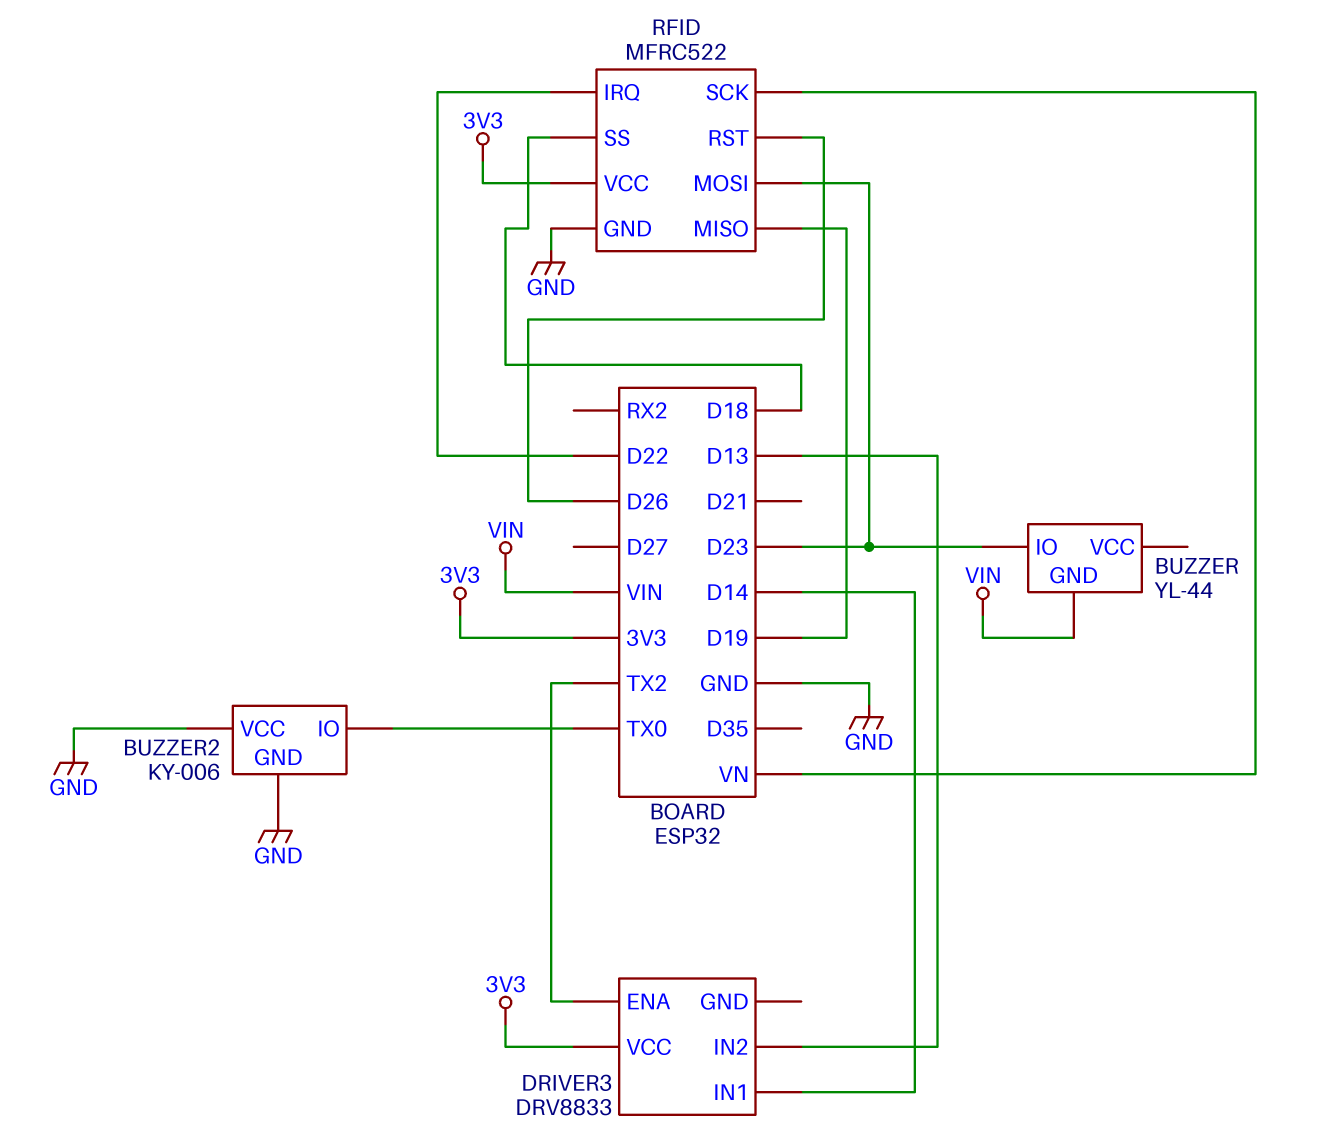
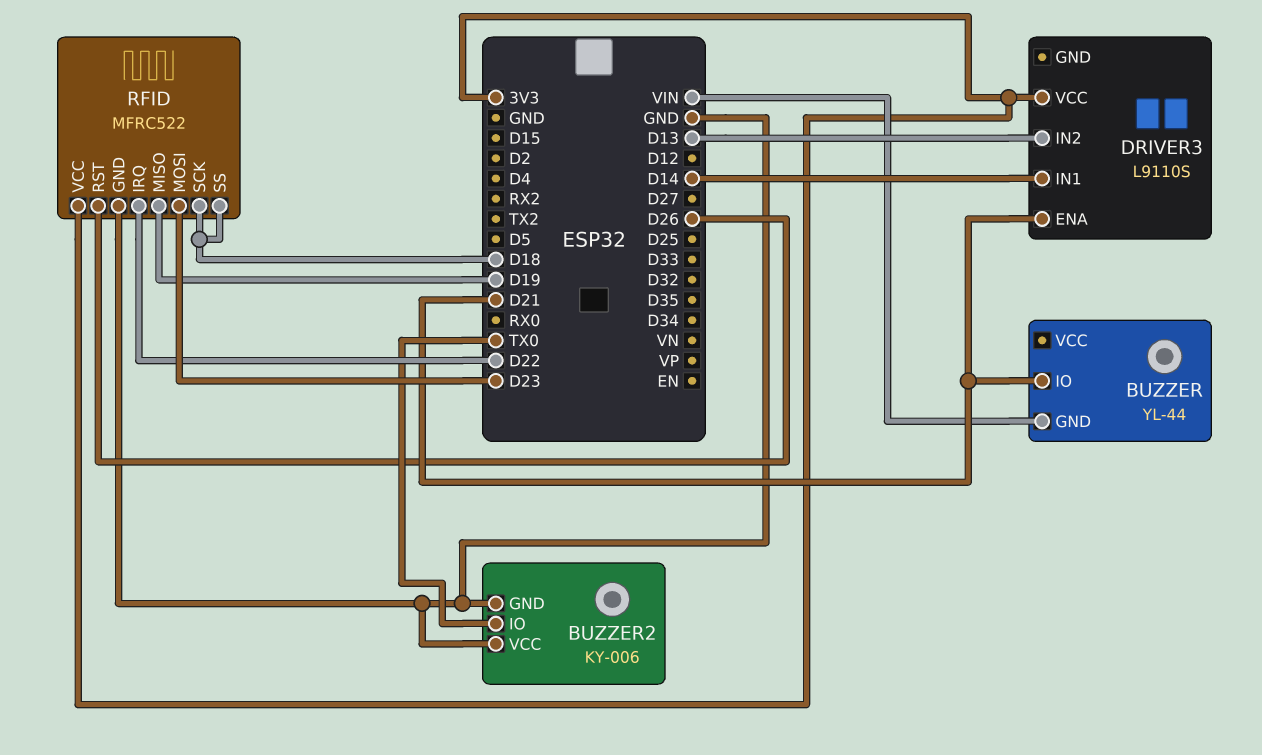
BUZZER pin IO: D23 -> D21
DRIVER3: DRV8833 -> L9110S
DRIVER3 pin ENA: TX2 -> D21
RFID pin SCK: VN -> D18

